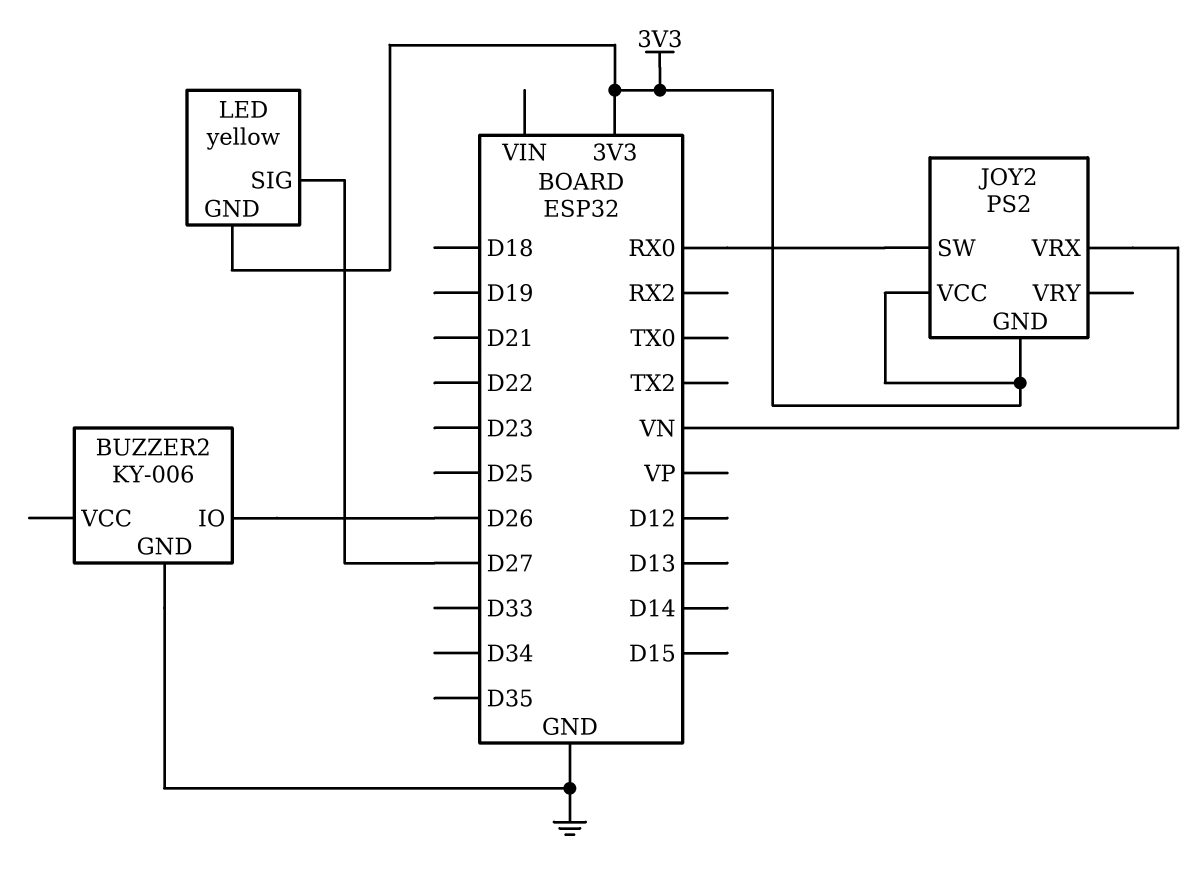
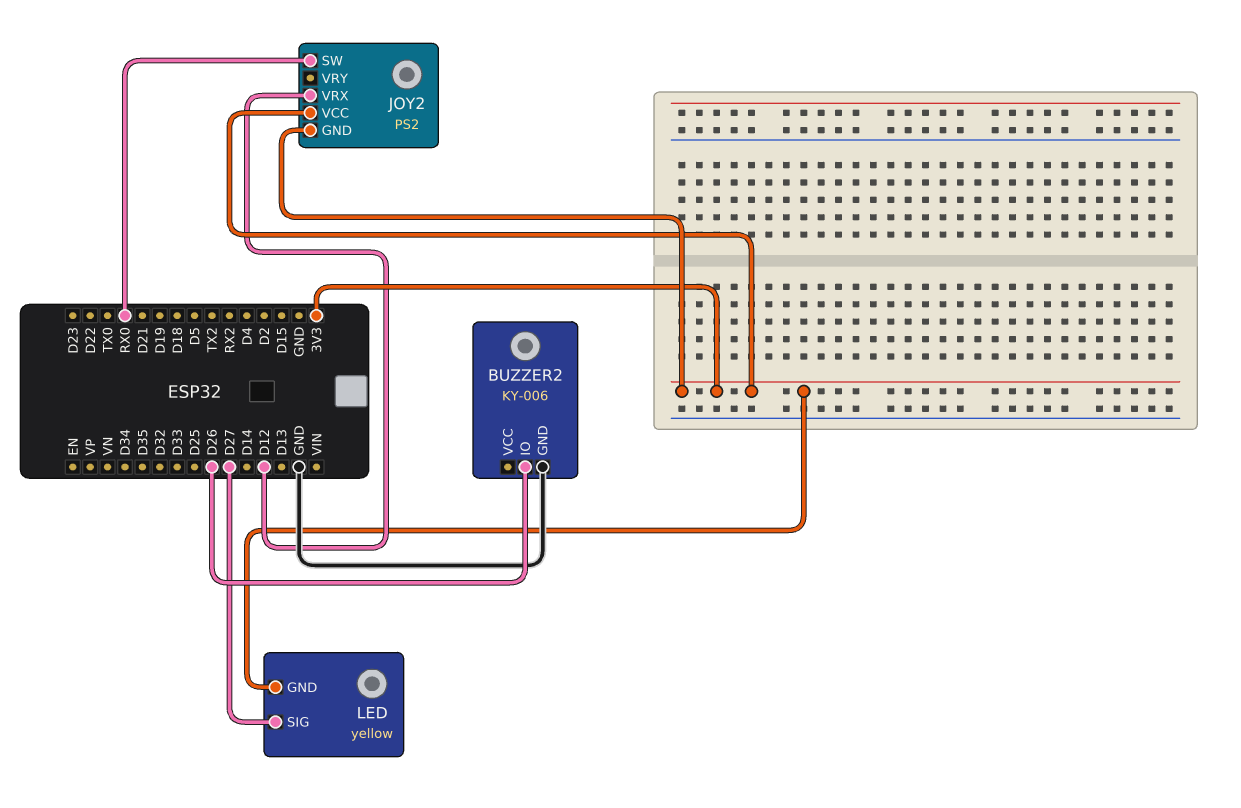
JOY2 pin VRX: VN -> D12

